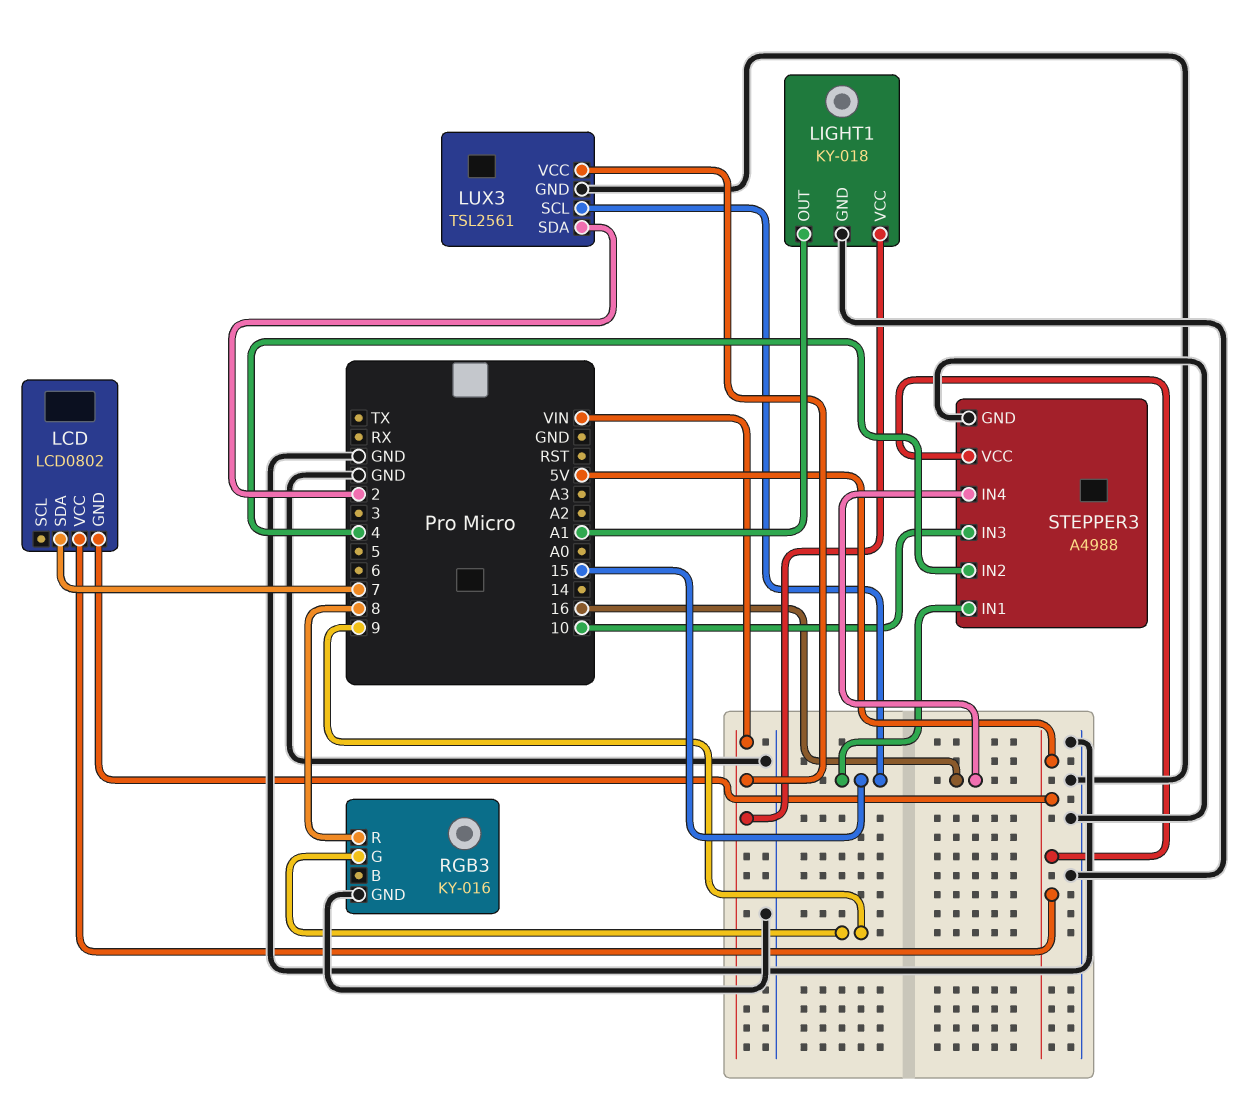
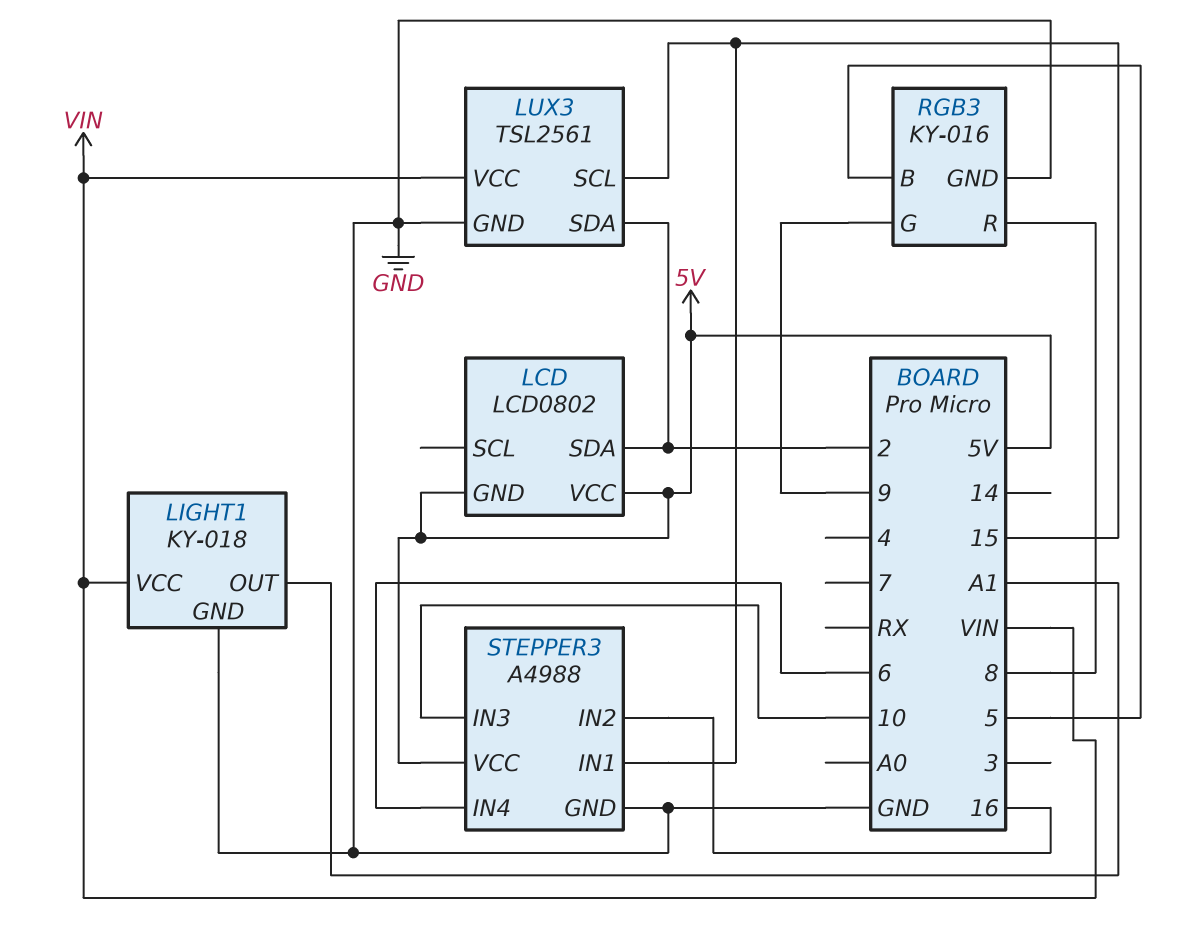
LCD pin SDA: 7 -> 2
RGB3 pin B: none -> 5
STEPPER3 pin IN2: 4 -> 16
STEPPER3 pin IN4: 16 -> 6

